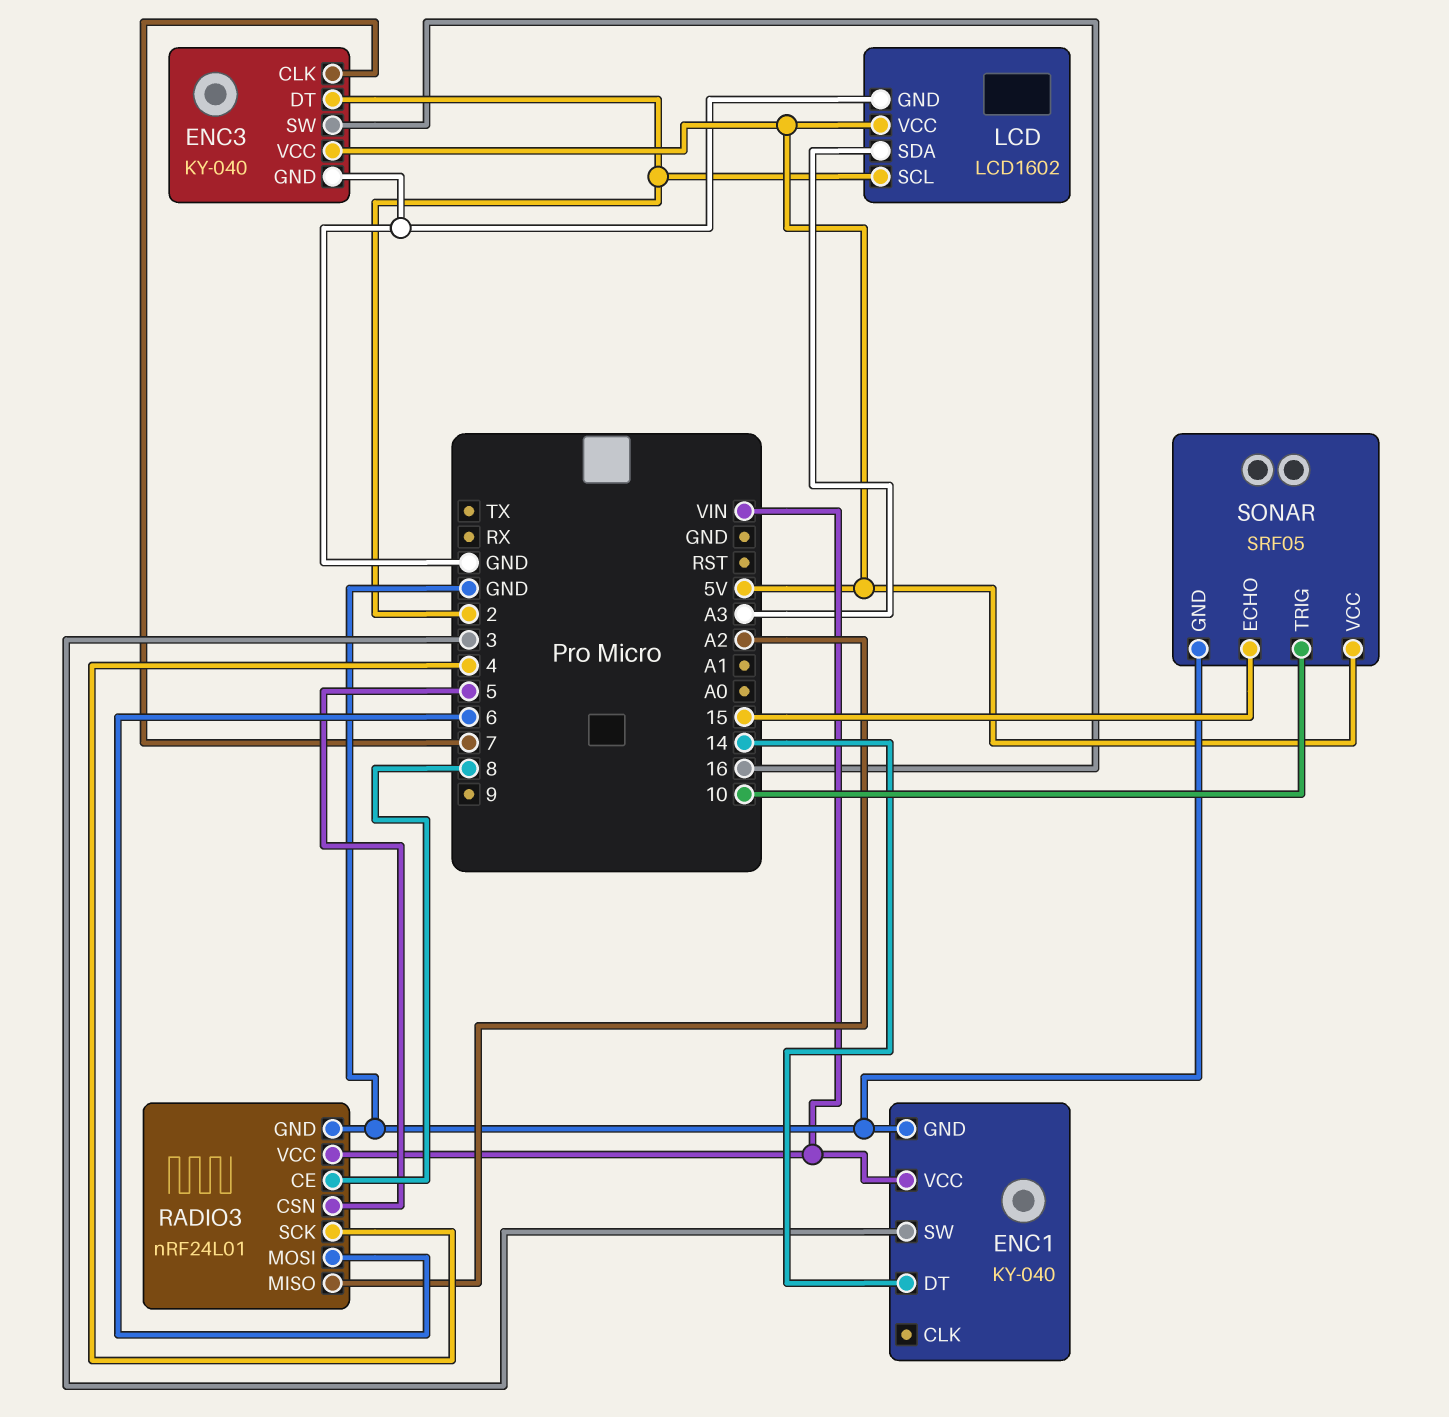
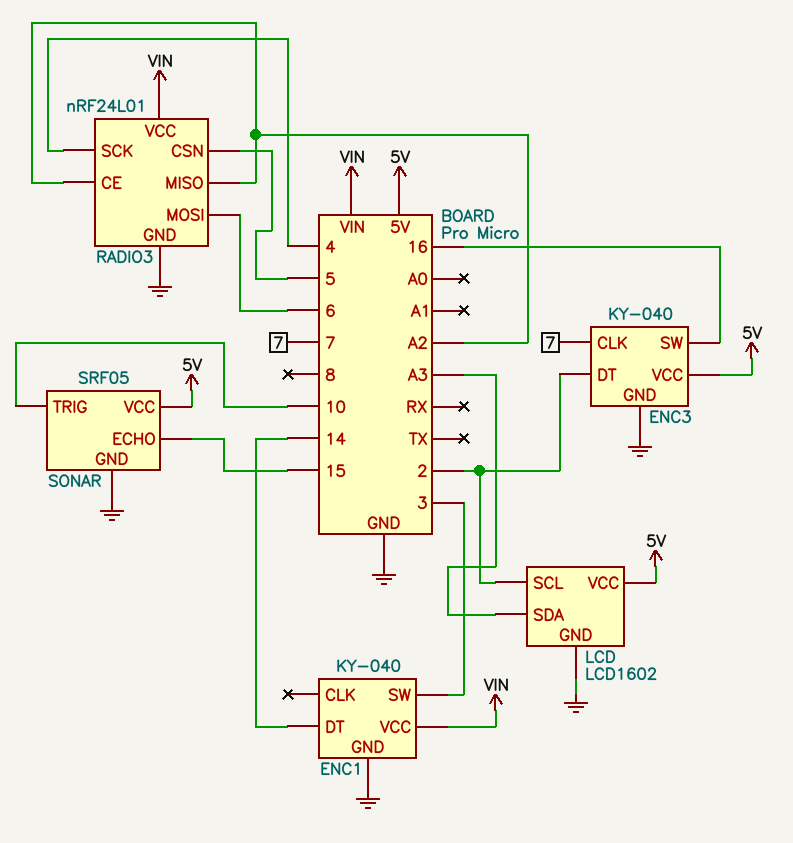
RADIO3 pin CE: 8 -> A2

